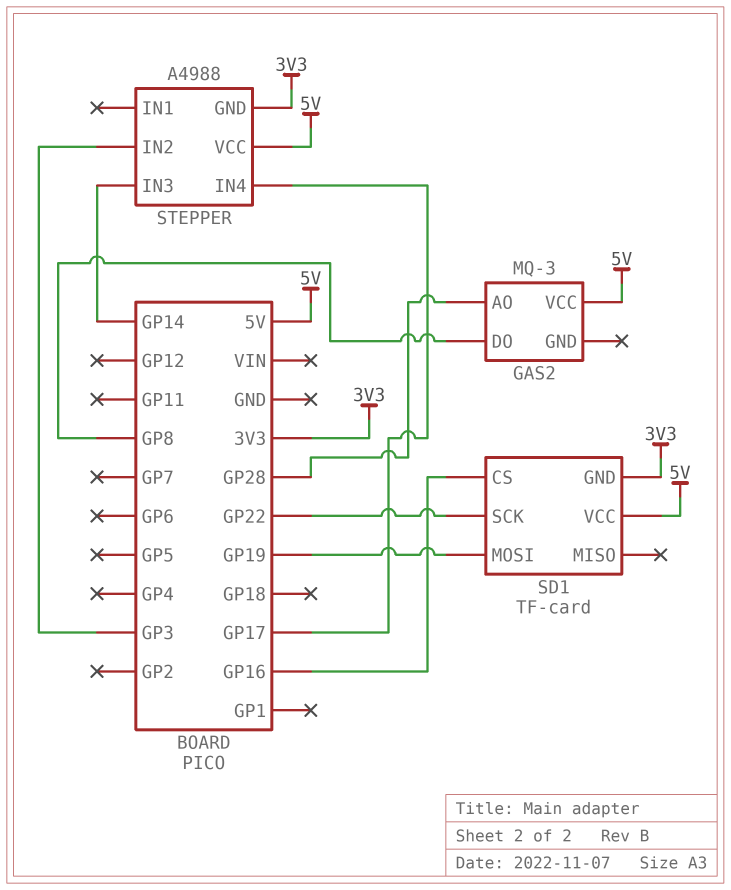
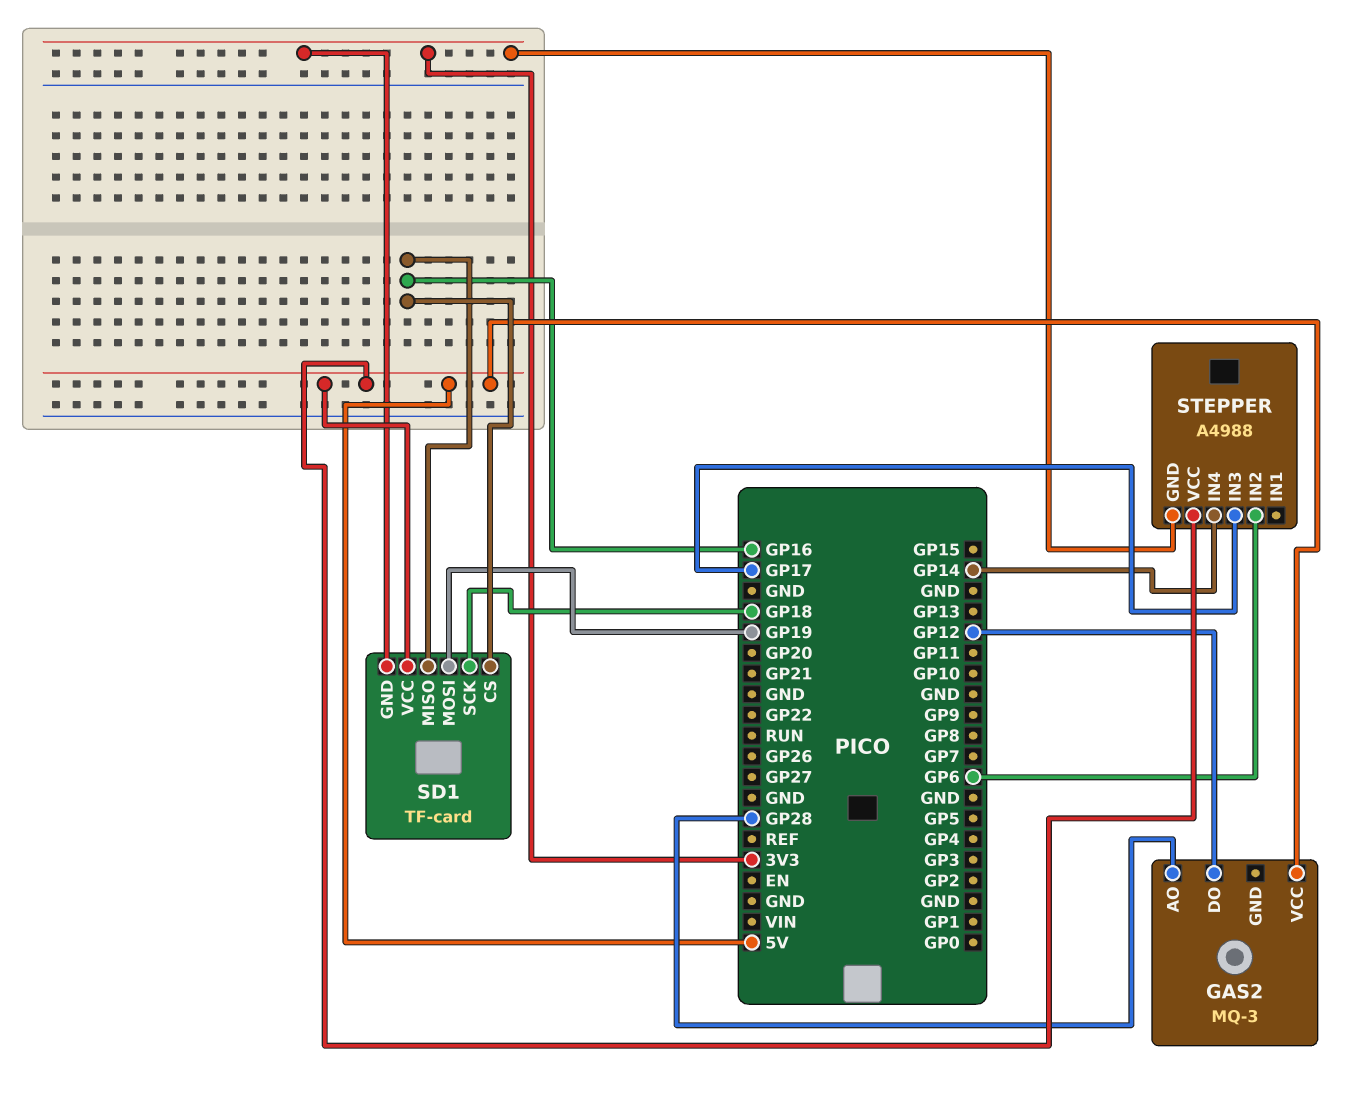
GAS2 pin DO: GP8 -> GP12
SD1 pin MISO: none -> GP16
SD1 pin SCK: GP22 -> GP18
STEPPER pin IN2: GP3 -> GP6
STEPPER pin IN3: GP14 -> GP17
STEPPER pin IN4: GP17 -> GP14

